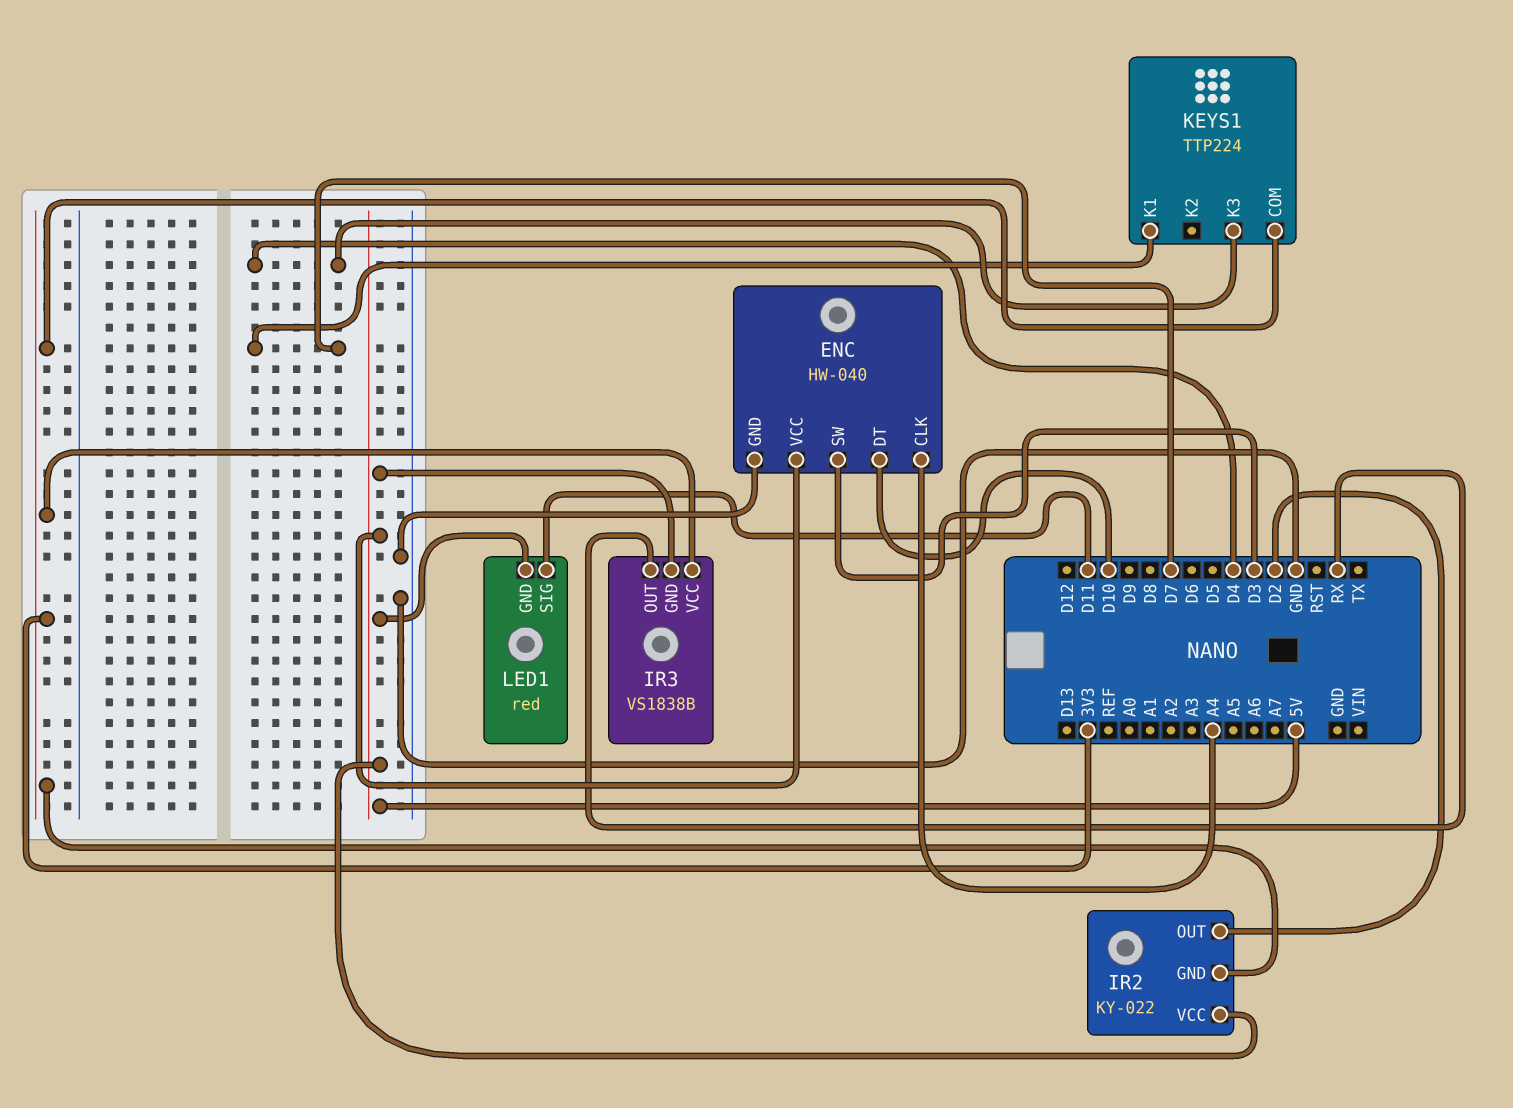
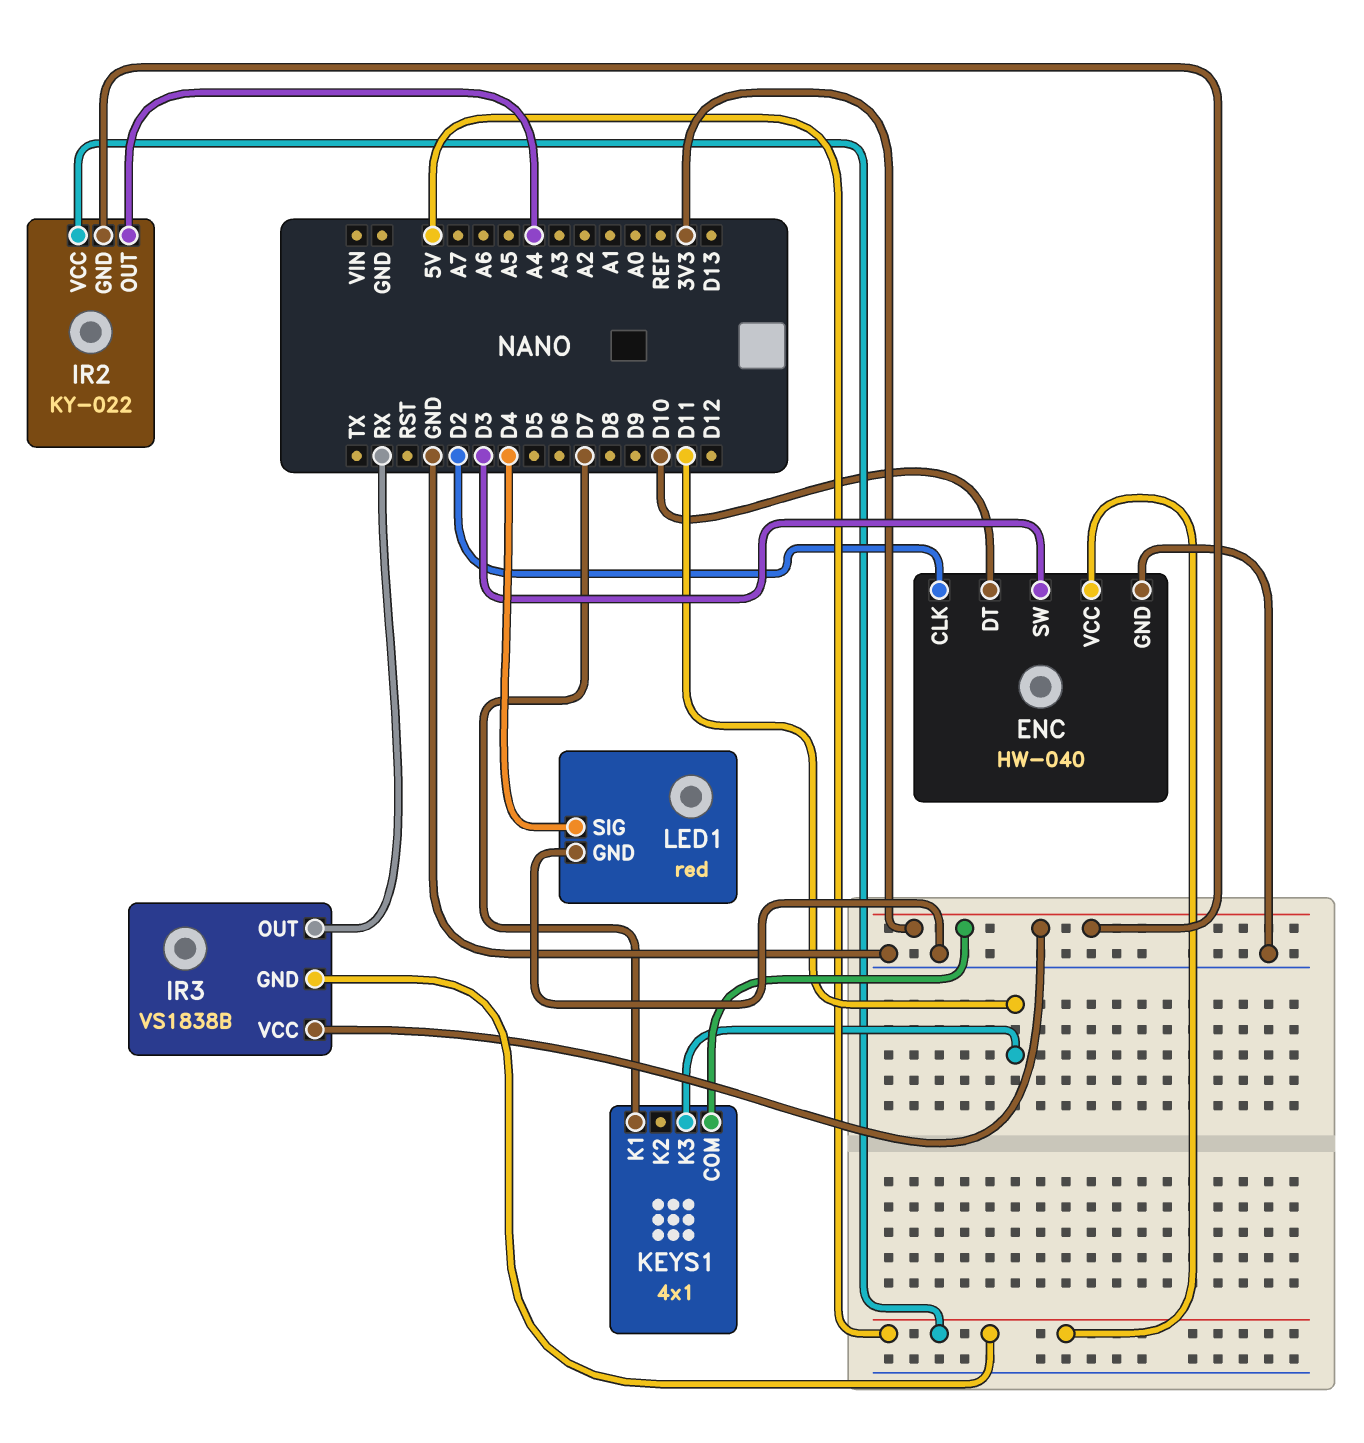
ENC pin CLK: A4 -> D2
IR2 pin OUT: D2 -> A4
KEYS1: TTP224 -> 4x1
KEYS1 pin K3: D4 -> D11
LED1 pin GND: 5V -> GND
LED1 pin SIG: D11 -> D4

